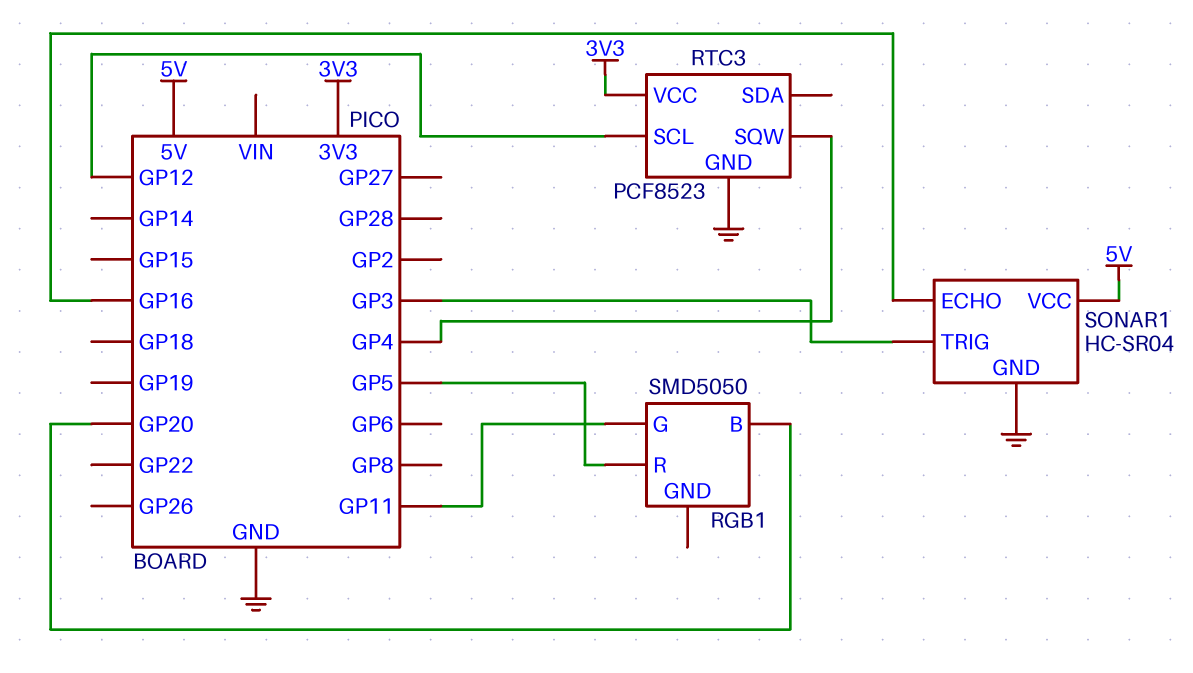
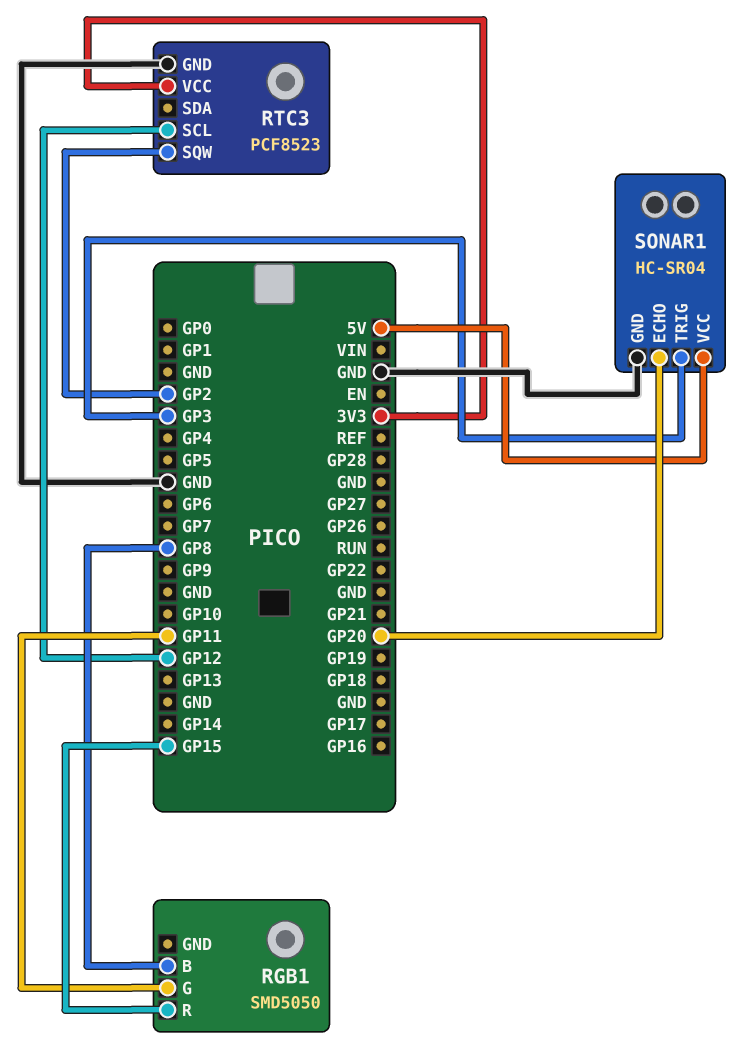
RGB1 pin B: GP20 -> GP8
RGB1 pin R: GP5 -> GP15
RTC3 pin SQW: GP4 -> GP2
SONAR1 pin ECHO: GP16 -> GP20

